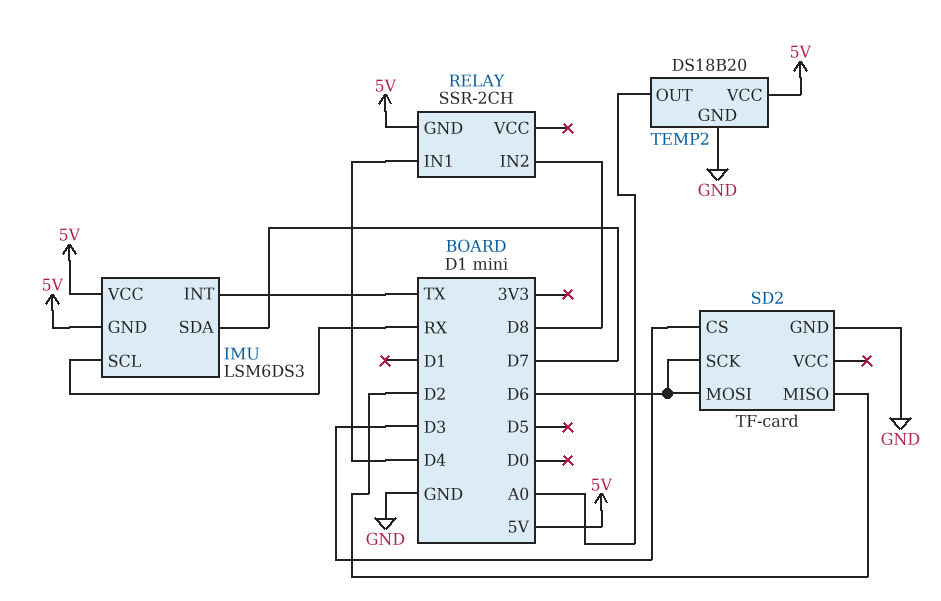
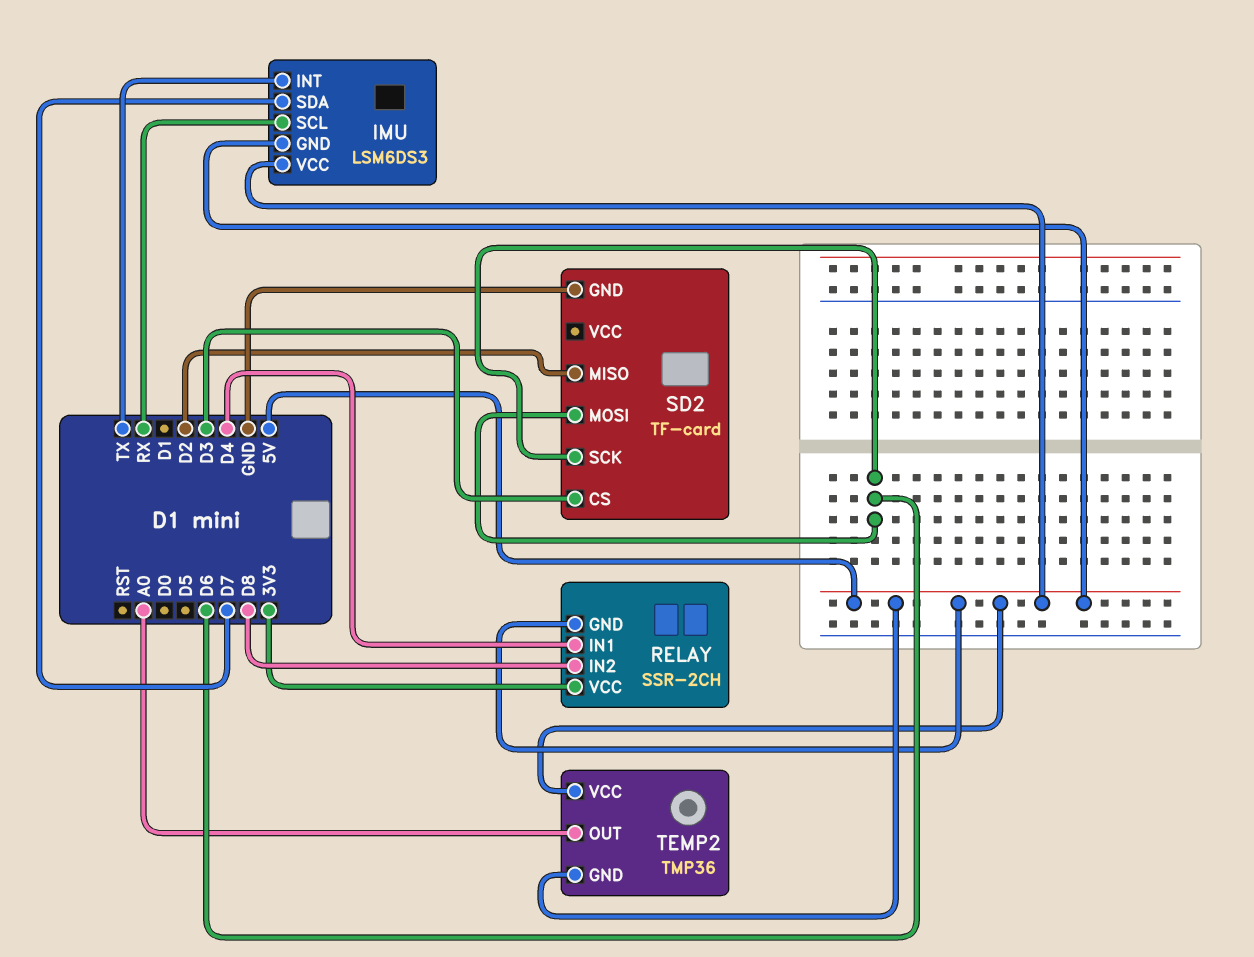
RELAY pin VCC: none -> 3V3
TEMP2: DS18B20 -> TMP36
TEMP2 pin GND: GND -> 5V

